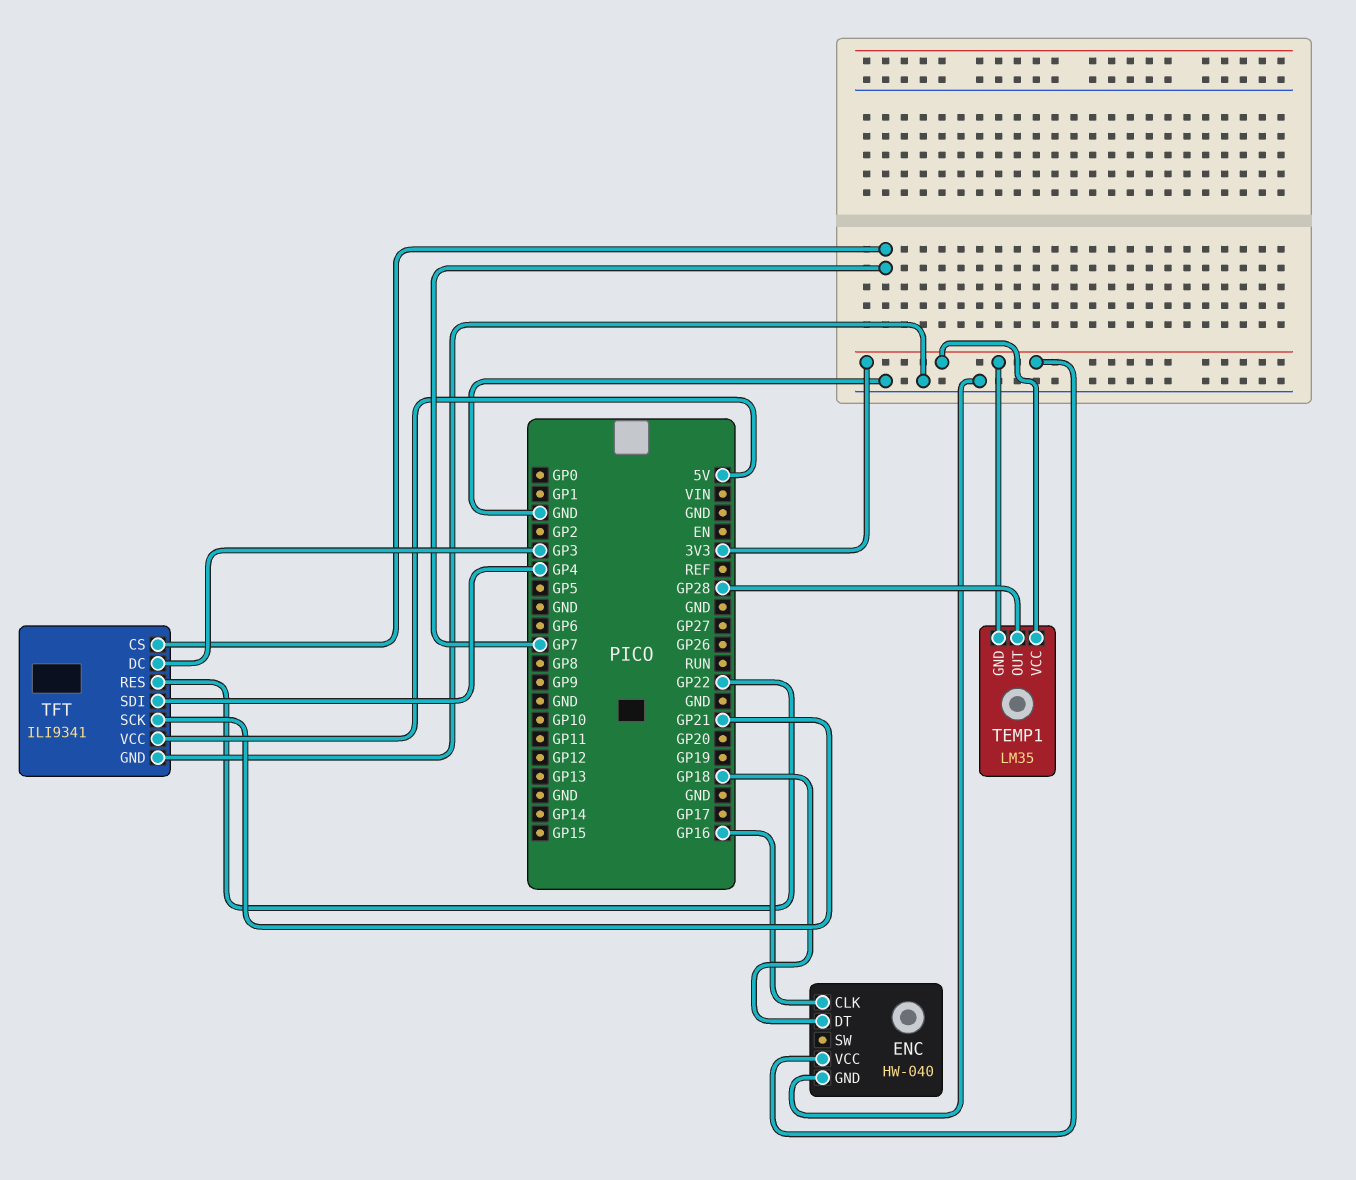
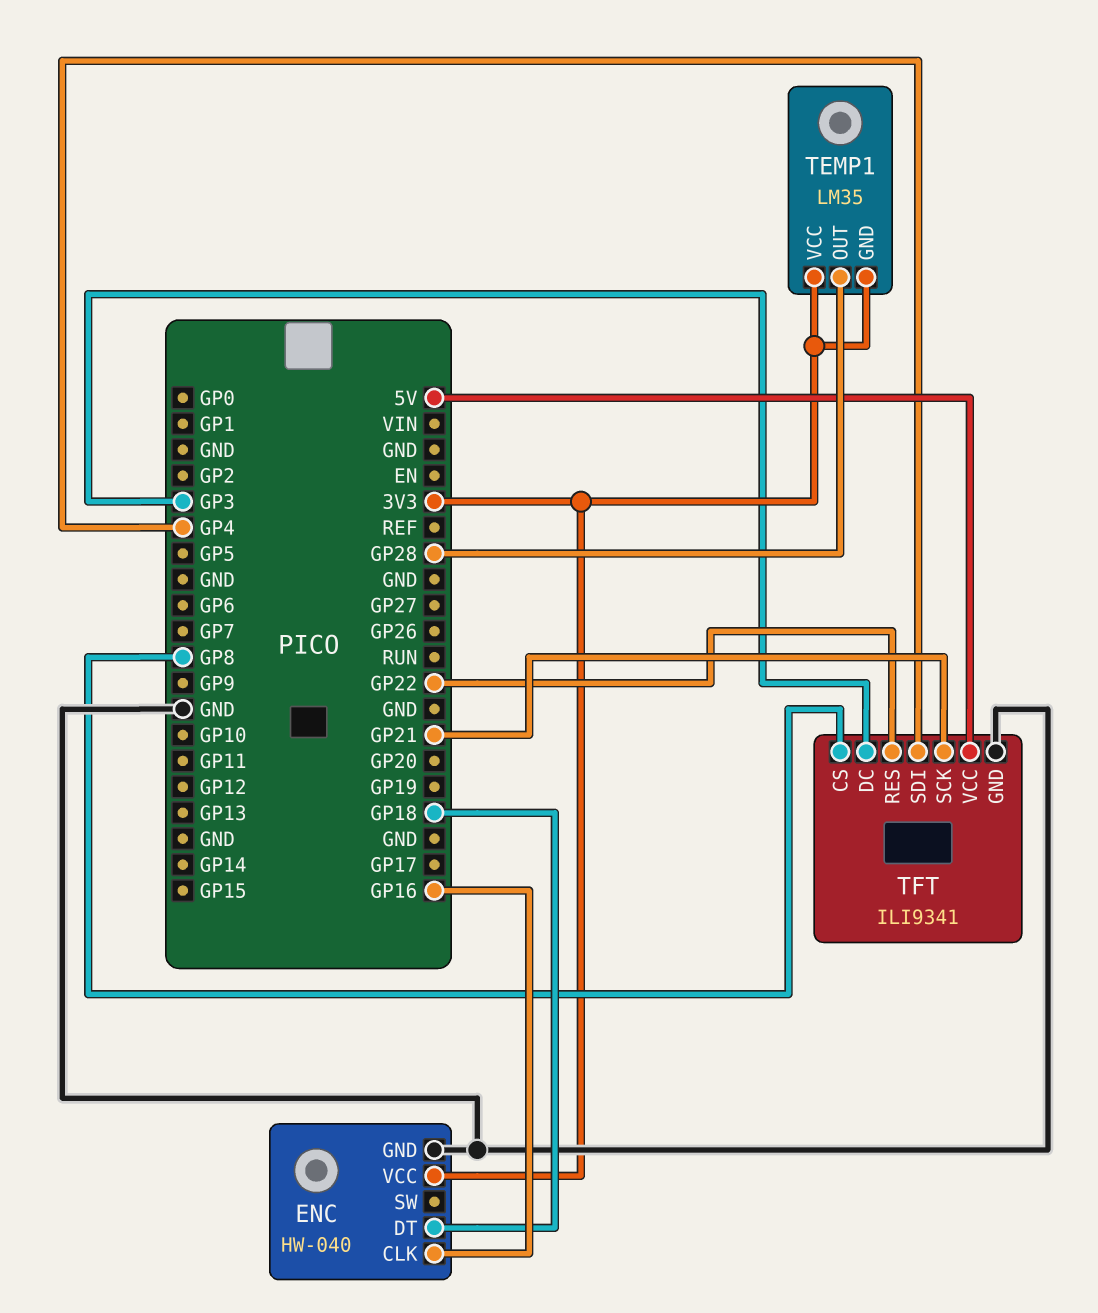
TFT pin CS: GP7 -> GP8

